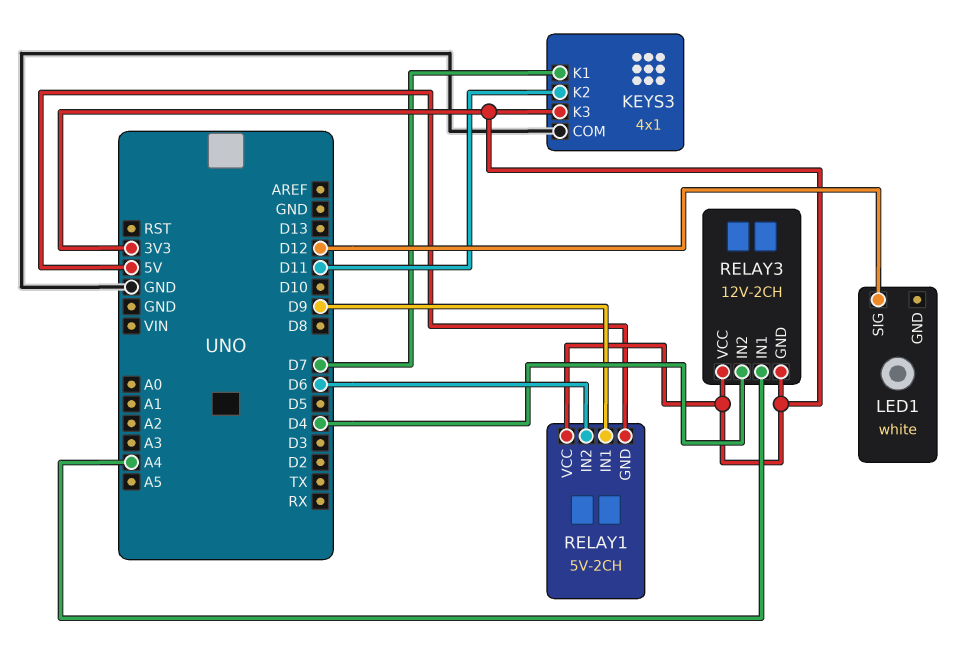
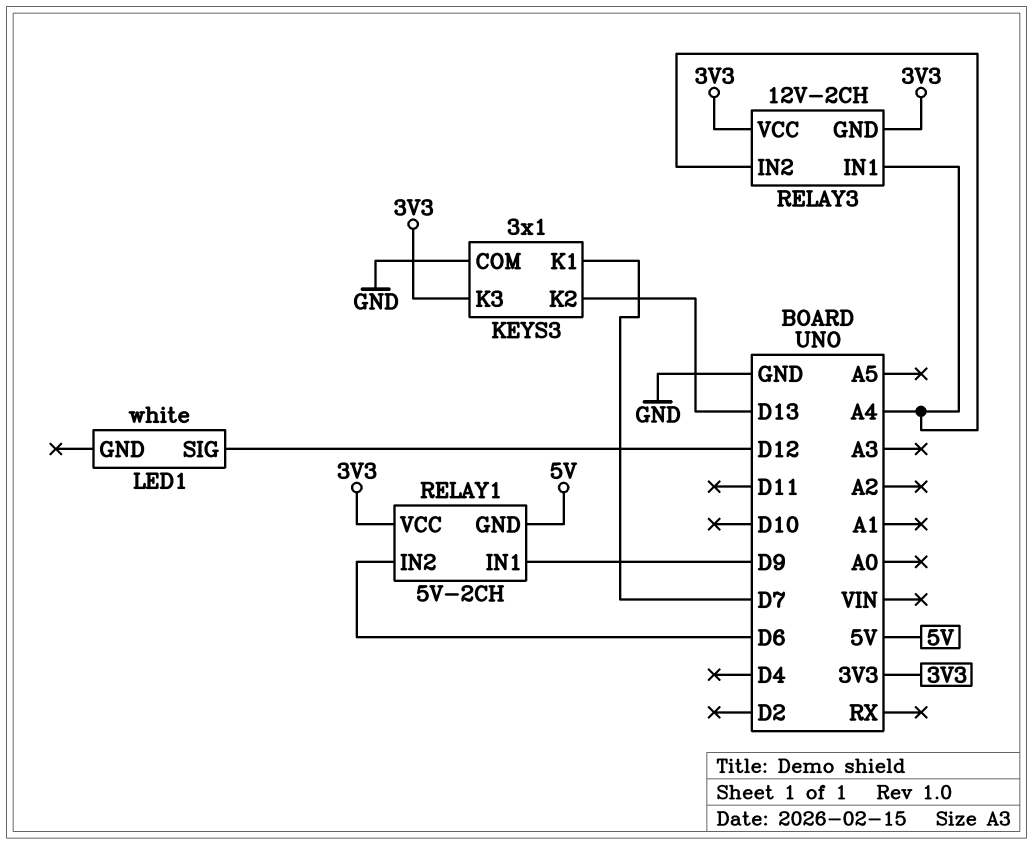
KEYS3: 4x1 -> 3x1
KEYS3 pin K2: D11 -> D13
RELAY3 pin IN2: D4 -> A4

